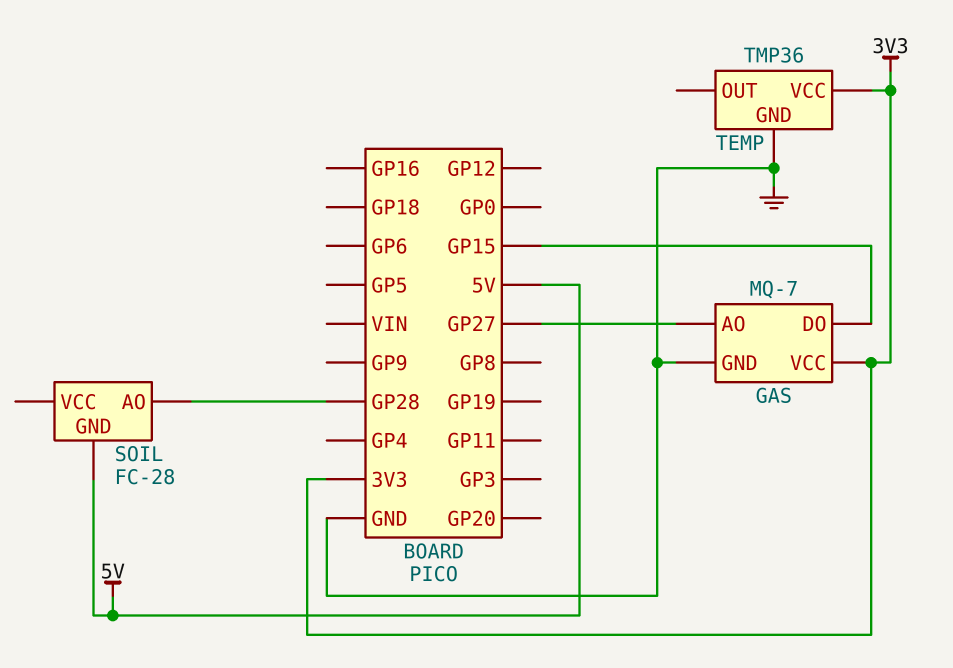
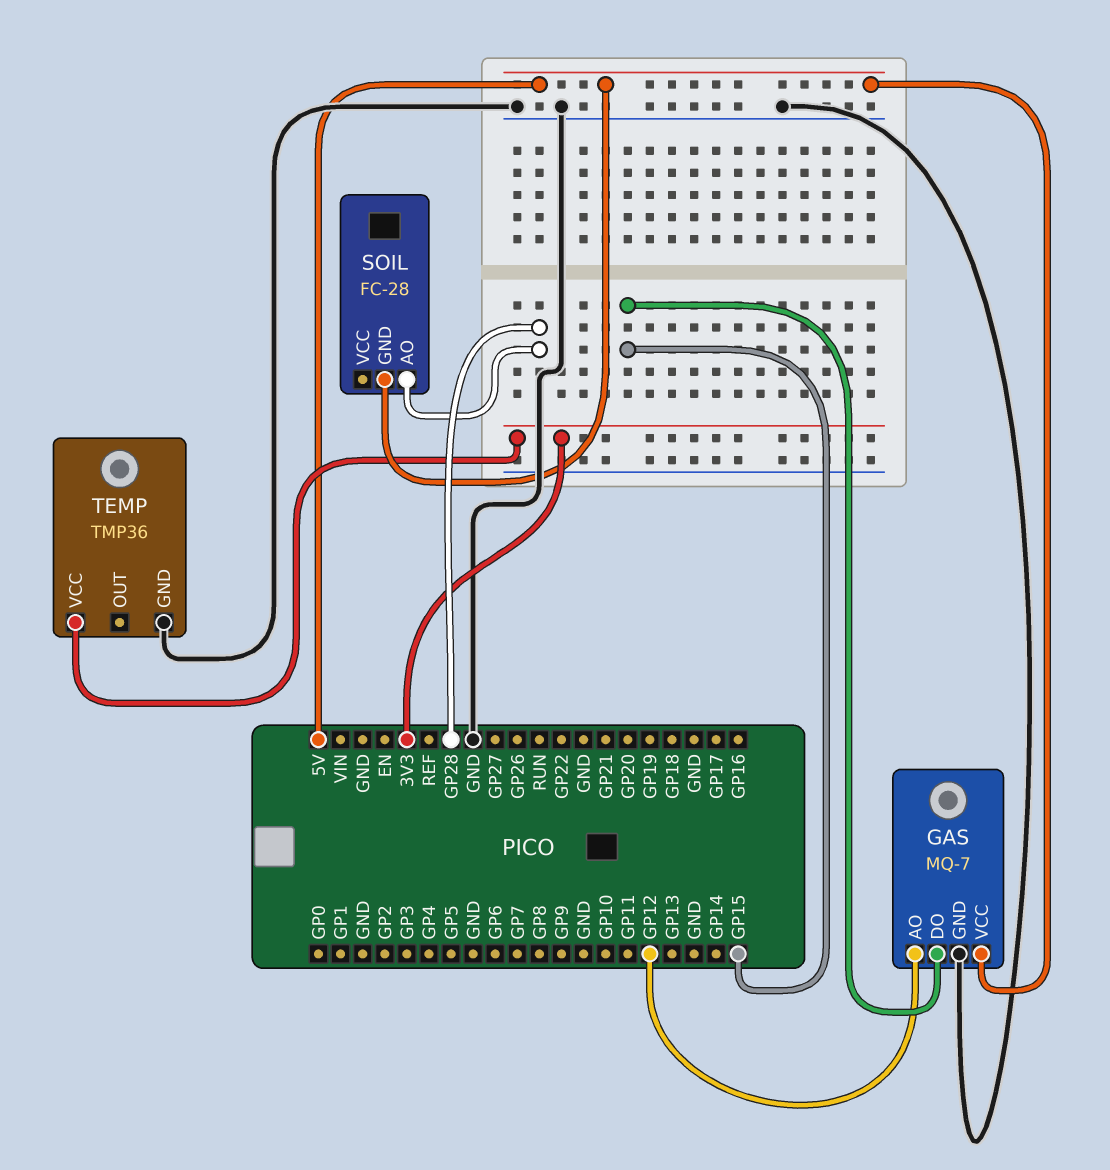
GAS pin AO: GP27 -> GP12
GAS pin VCC: 3V3 -> 5V

